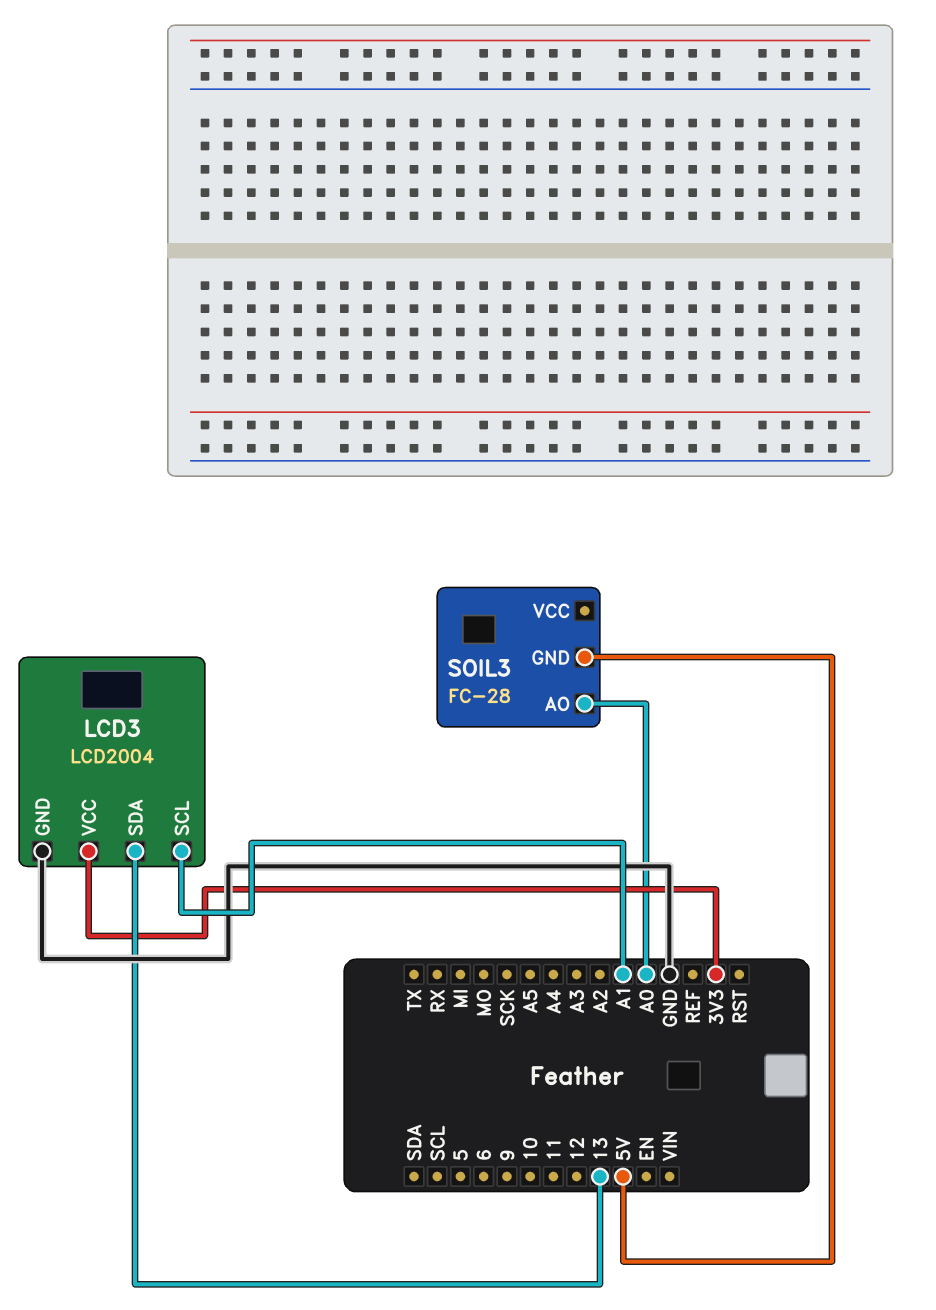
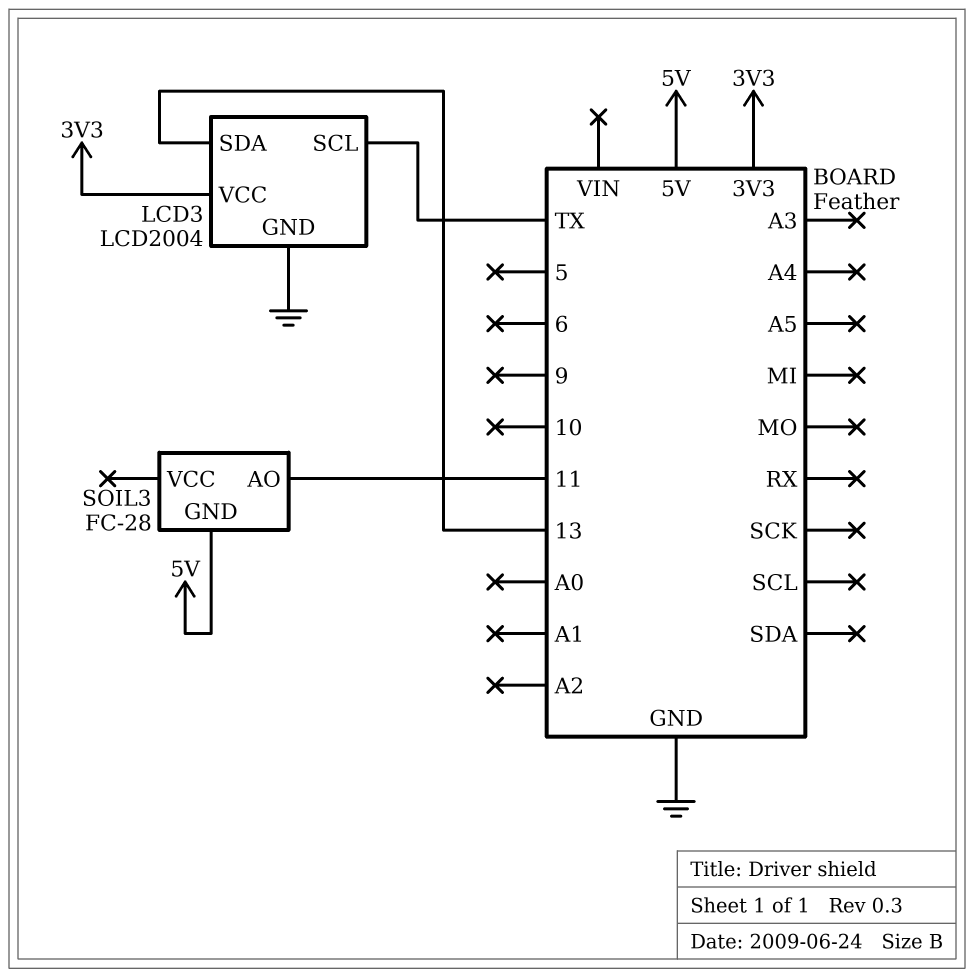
LCD3 pin SCL: A1 -> TX
SOIL3 pin AO: A0 -> 11

